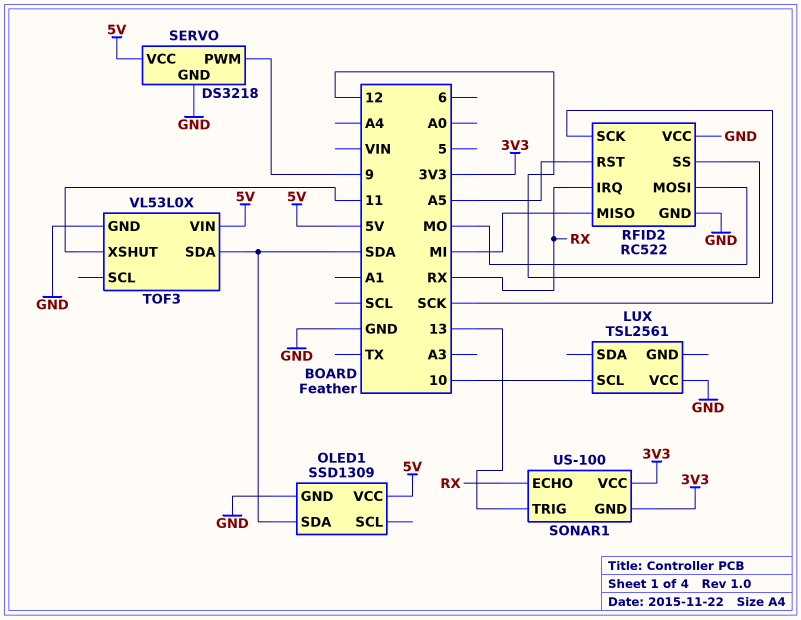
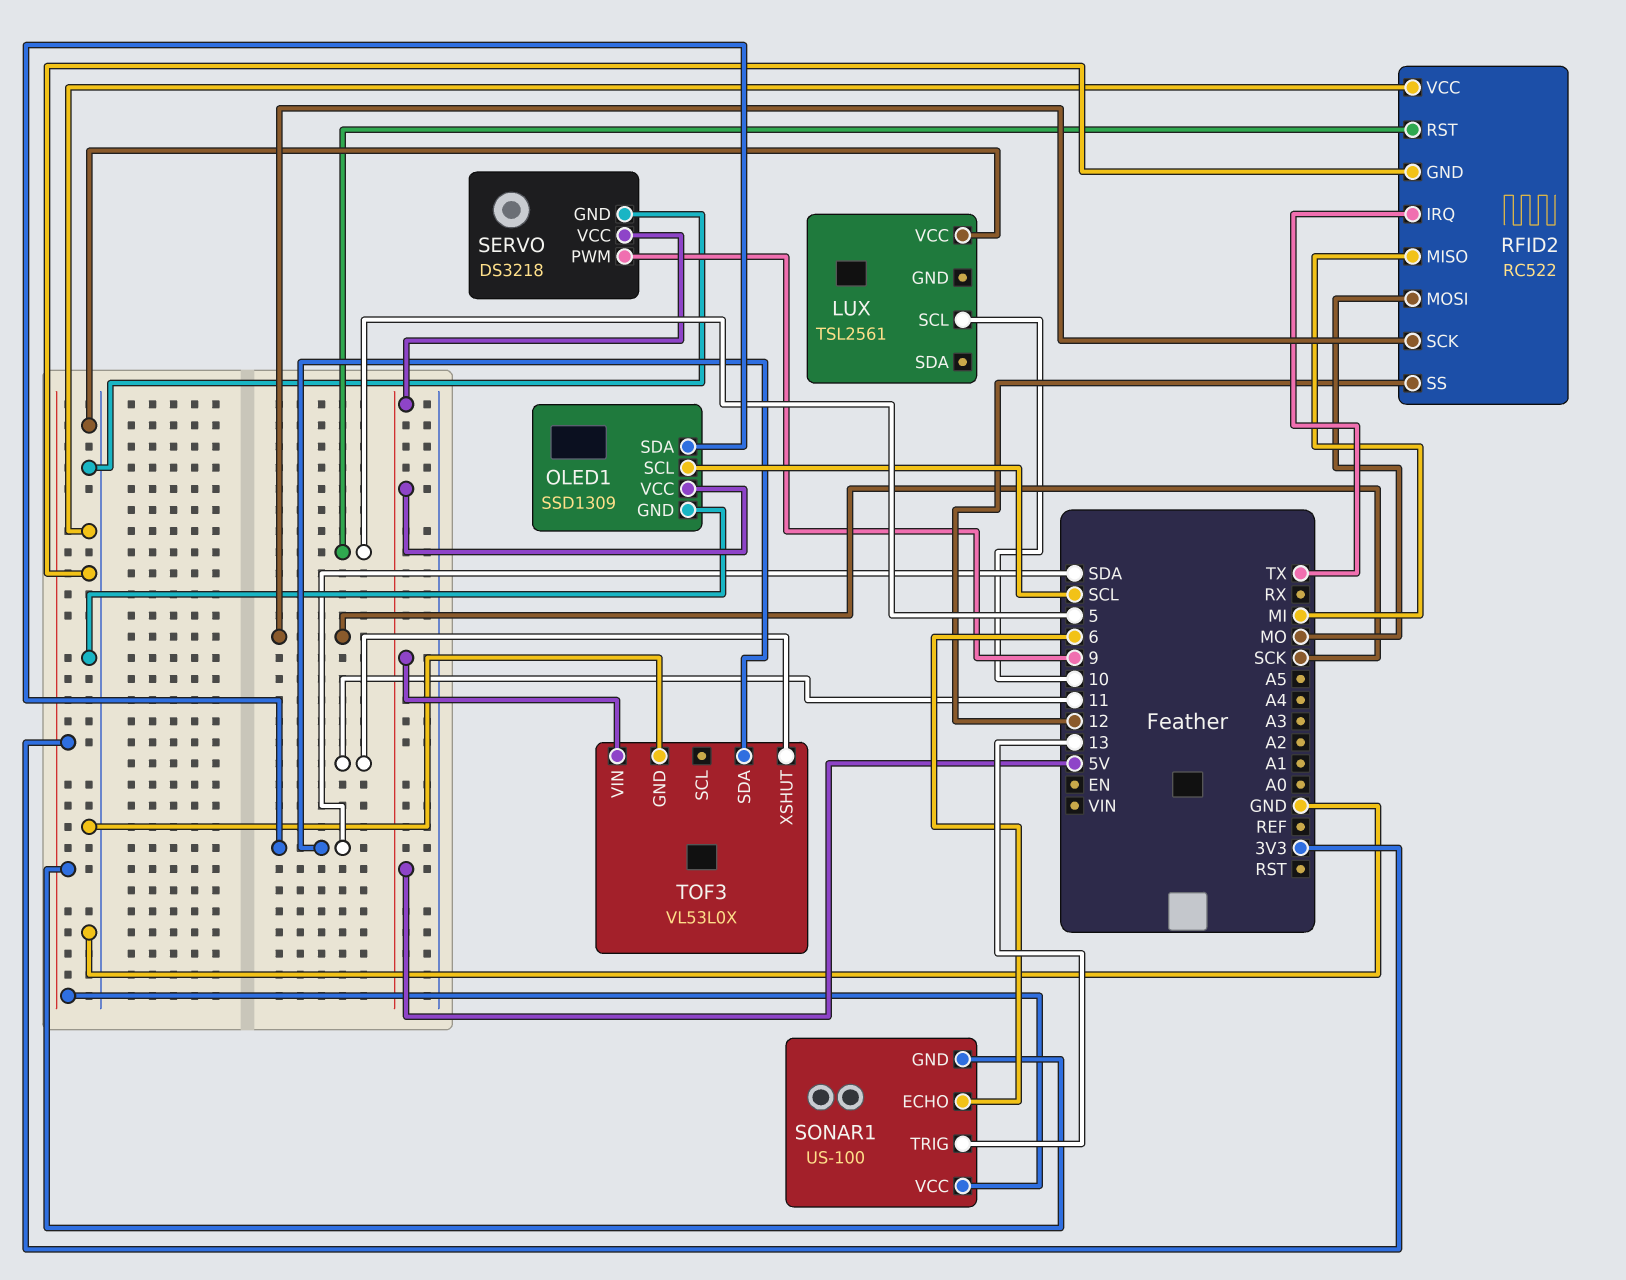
OLED1 pin SCL: none -> SCL
RFID2 pin IRQ: RX -> TX
RFID2 pin RST: A5 -> 5
SONAR1 pin ECHO: RX -> 6

